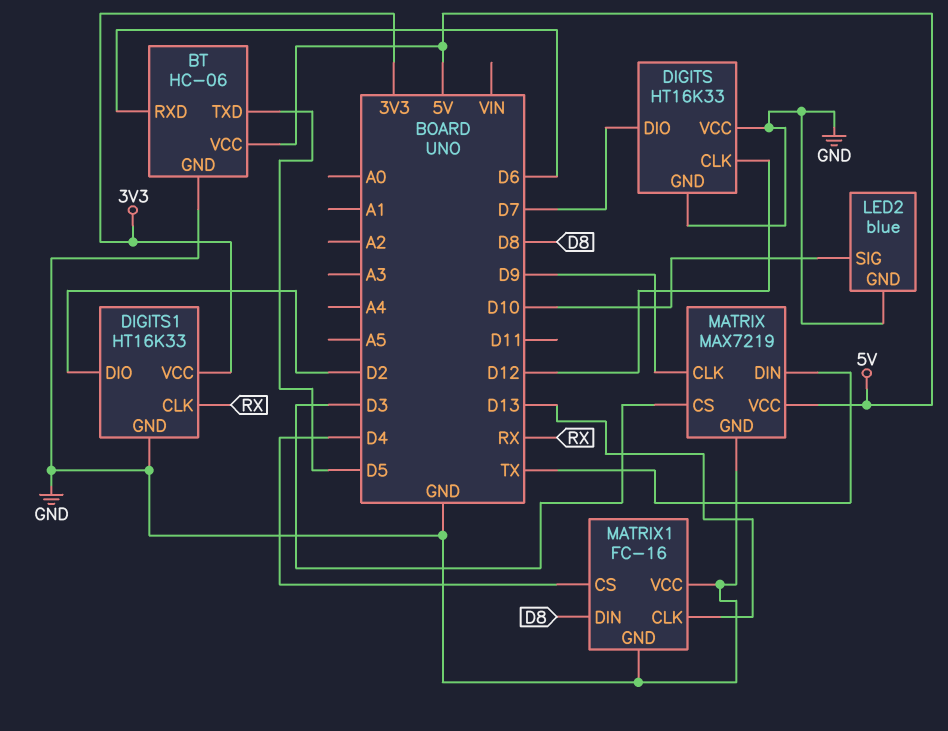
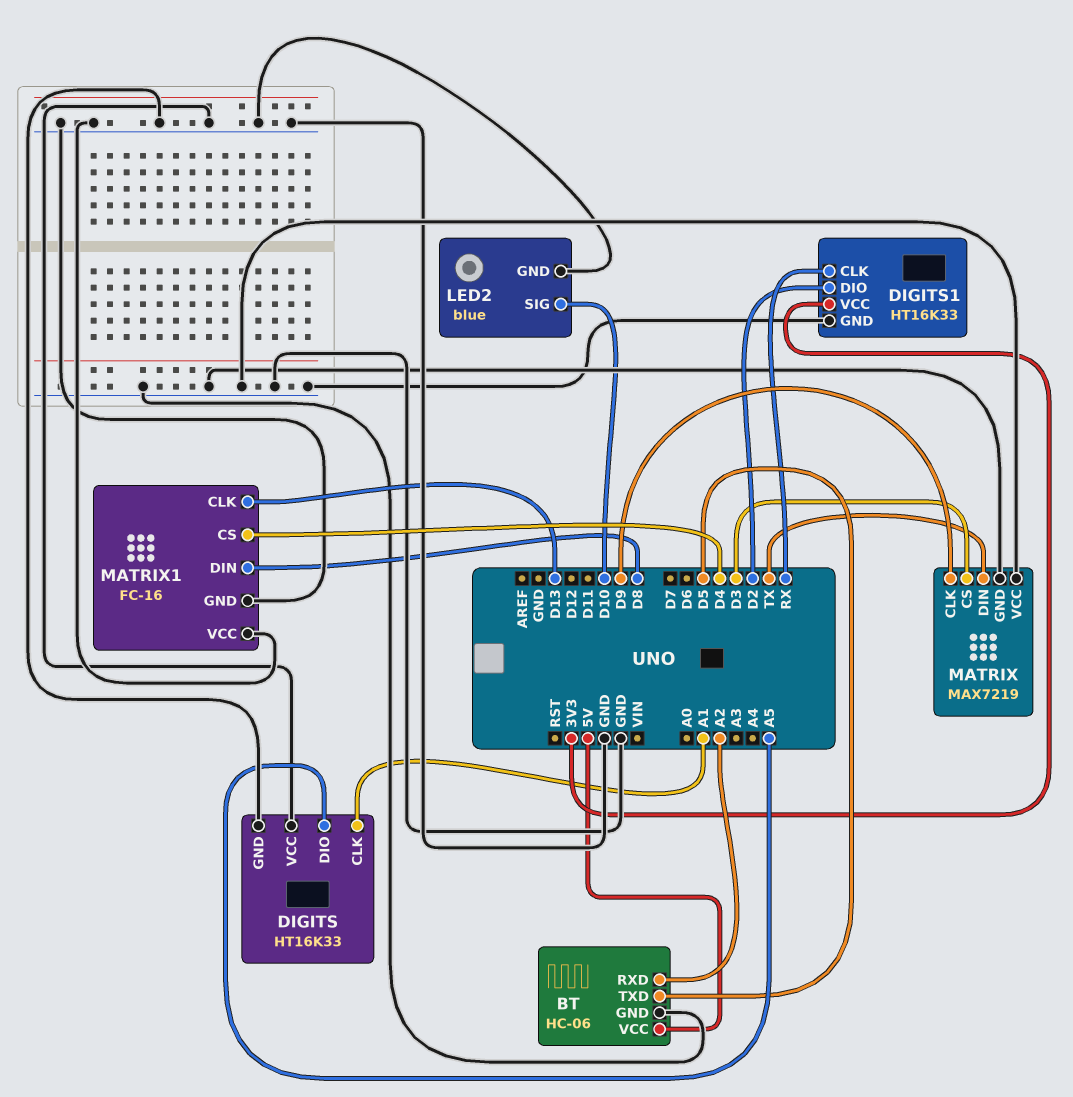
BT pin RXD: D6 -> A2
DIGITS pin CLK: D12 -> A1
DIGITS pin DIO: D7 -> A5
MATRIX pin VCC: 5V -> GND

